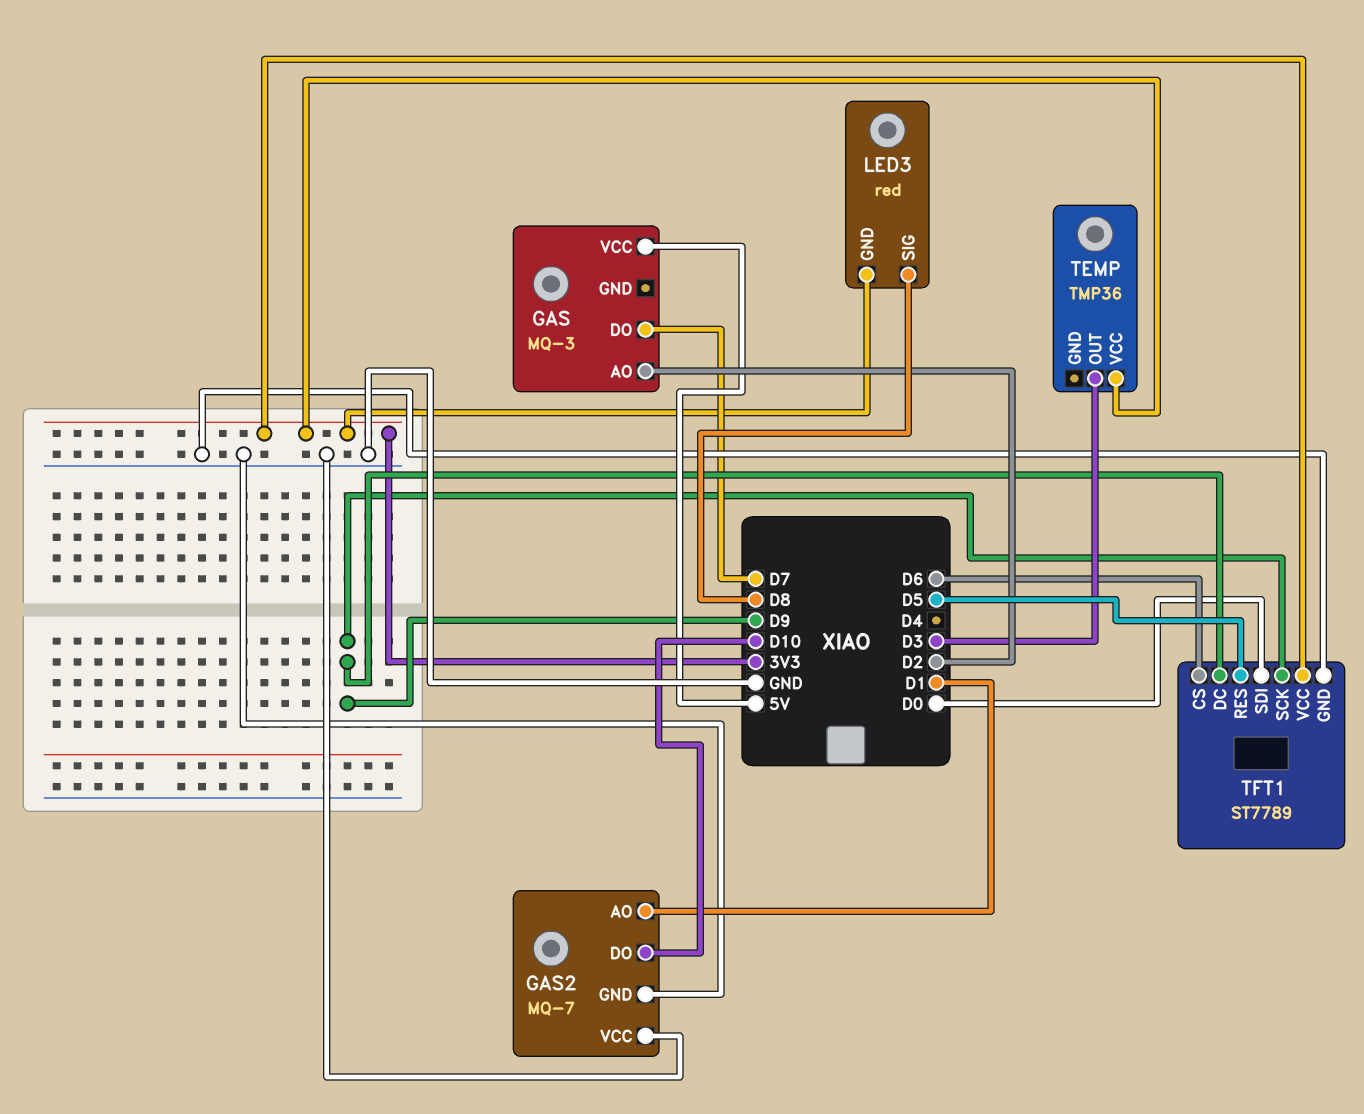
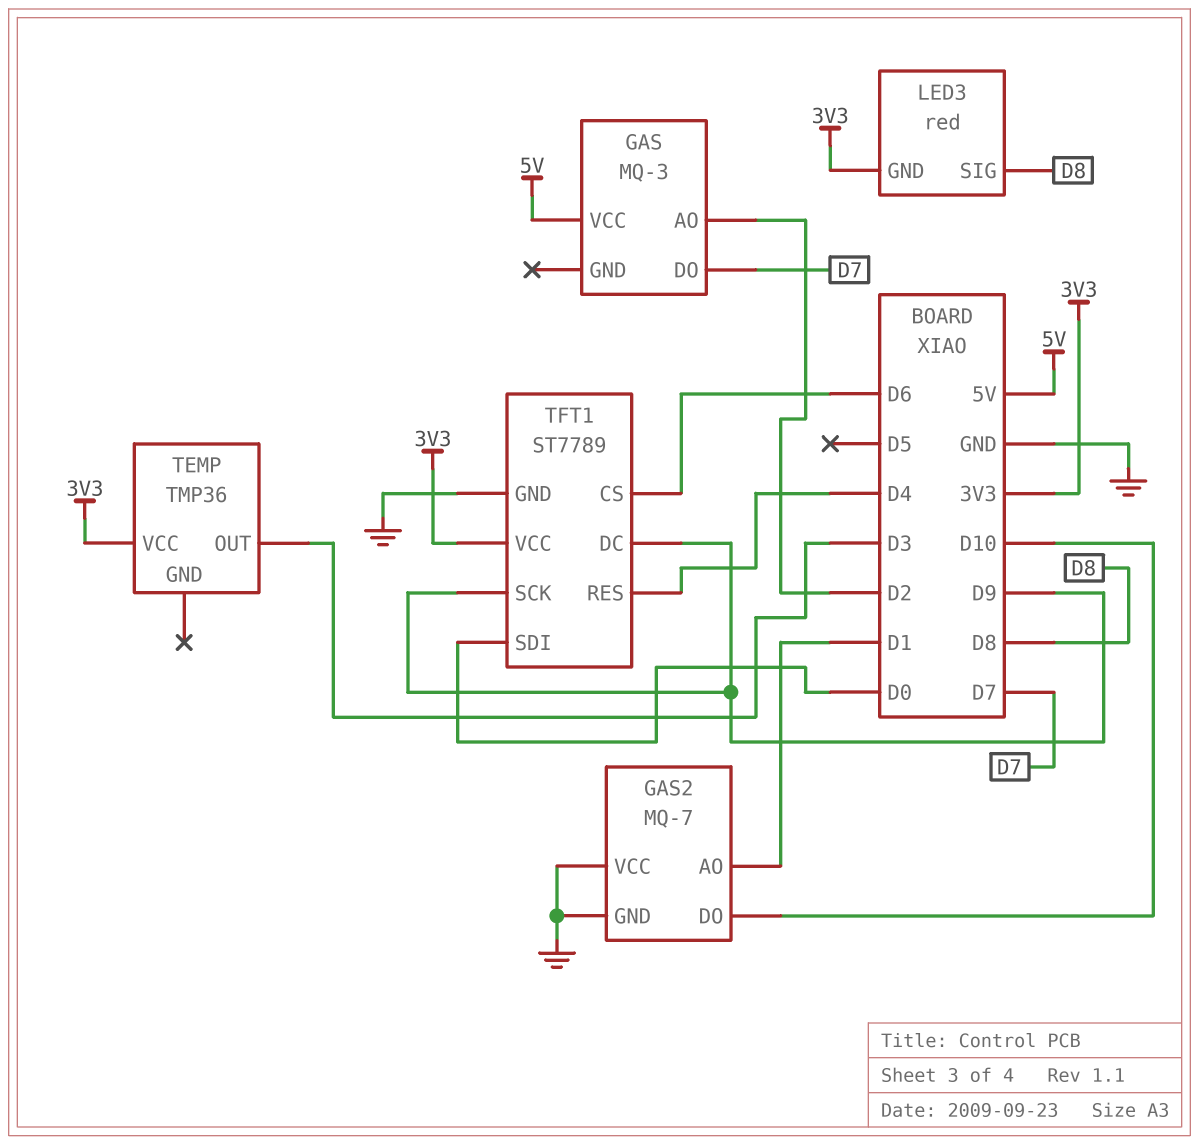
TFT1 pin RES: D5 -> D4

